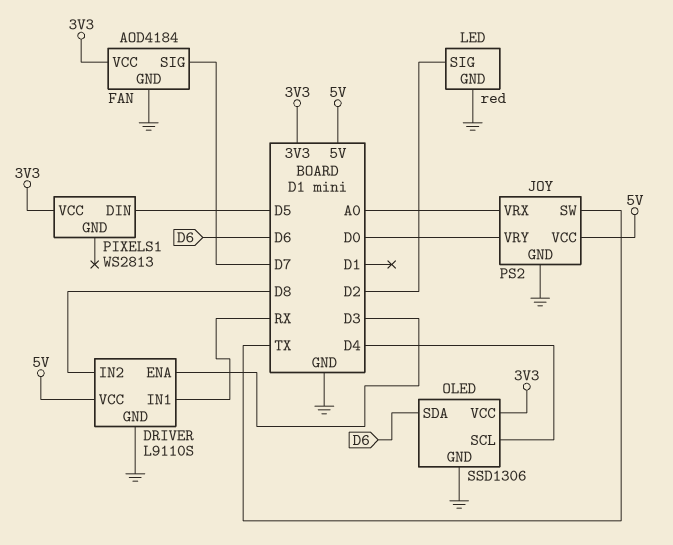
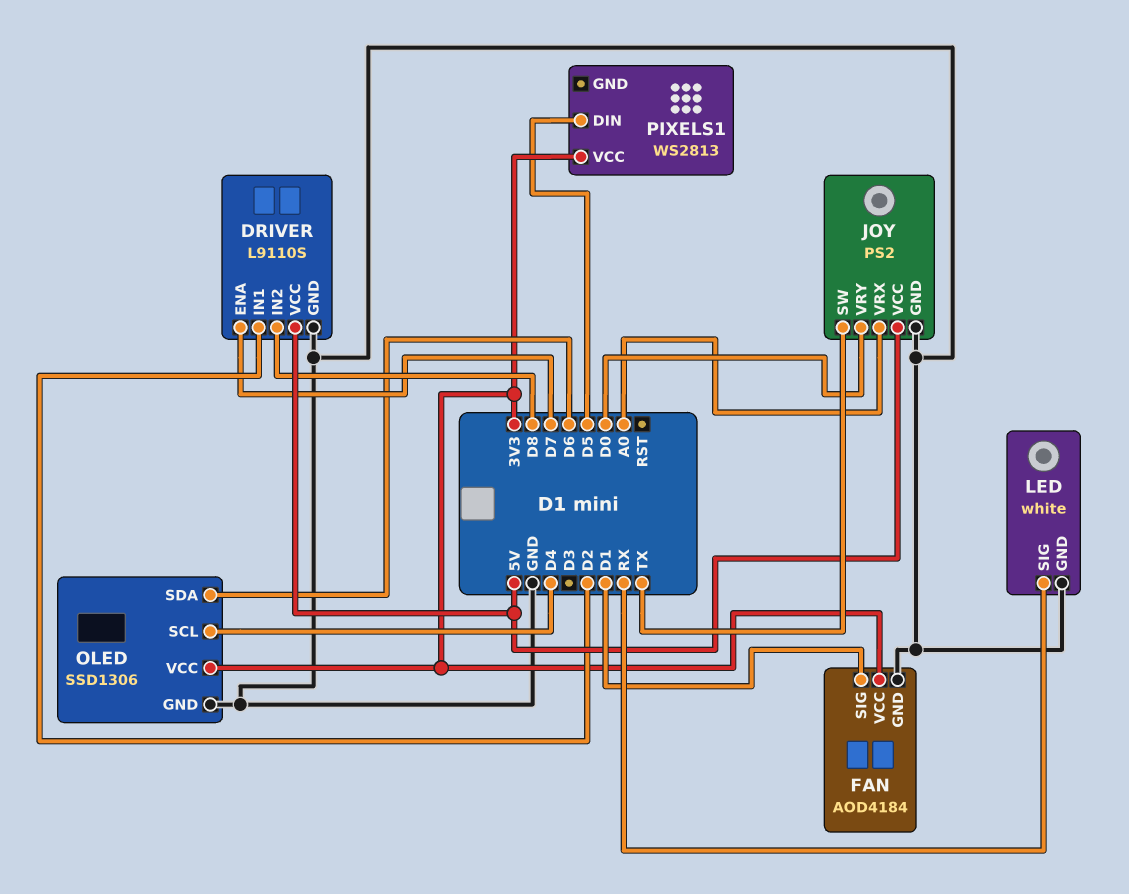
DRIVER pin ENA: D3 -> D7
DRIVER pin IN1: RX -> D2
FAN pin SIG: D7 -> D1
LED: red -> white
LED pin SIG: D2 -> RX

